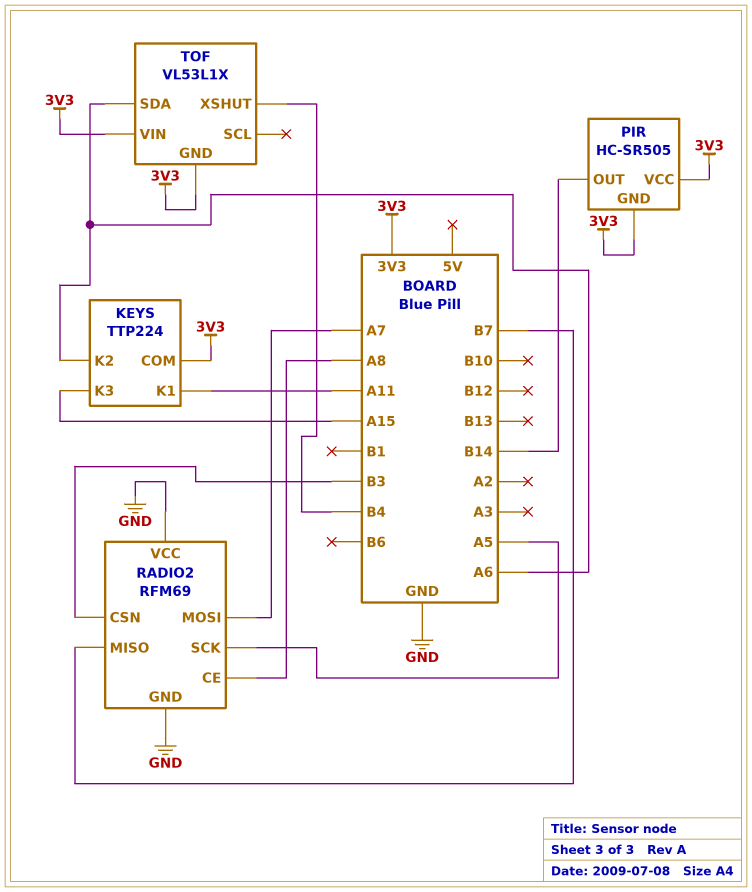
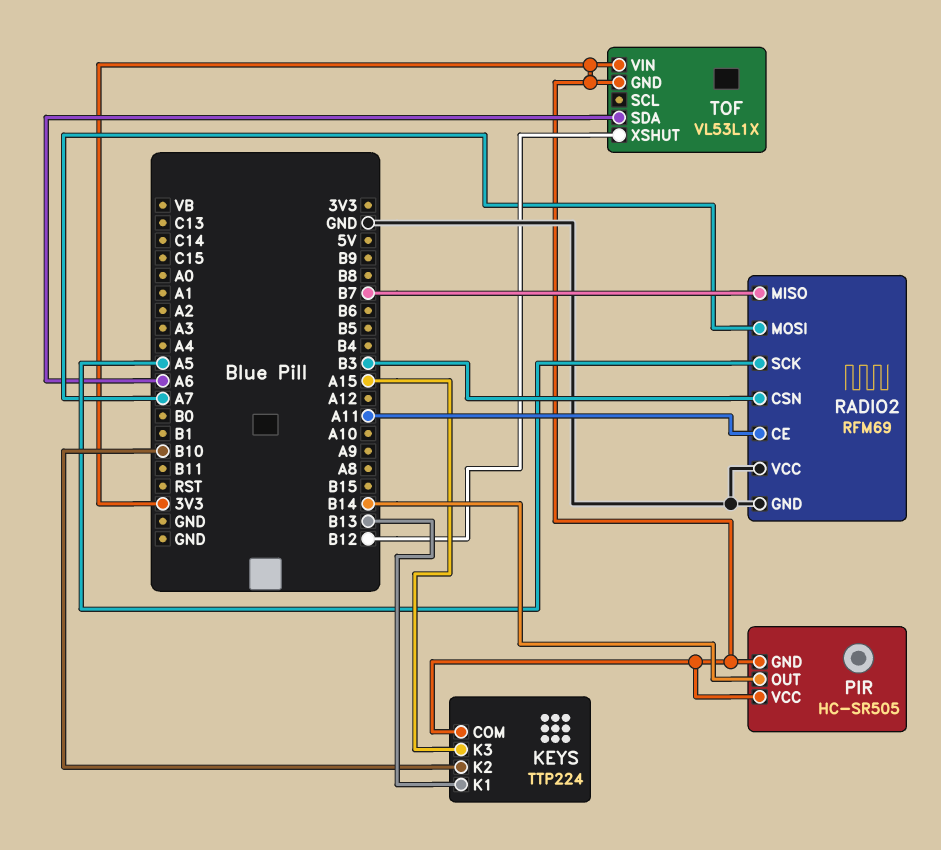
KEYS pin K1: A11 -> B13
KEYS pin K2: A6 -> B10
RADIO2 pin CE: A8 -> A11
TOF pin XSHUT: B4 -> B12

